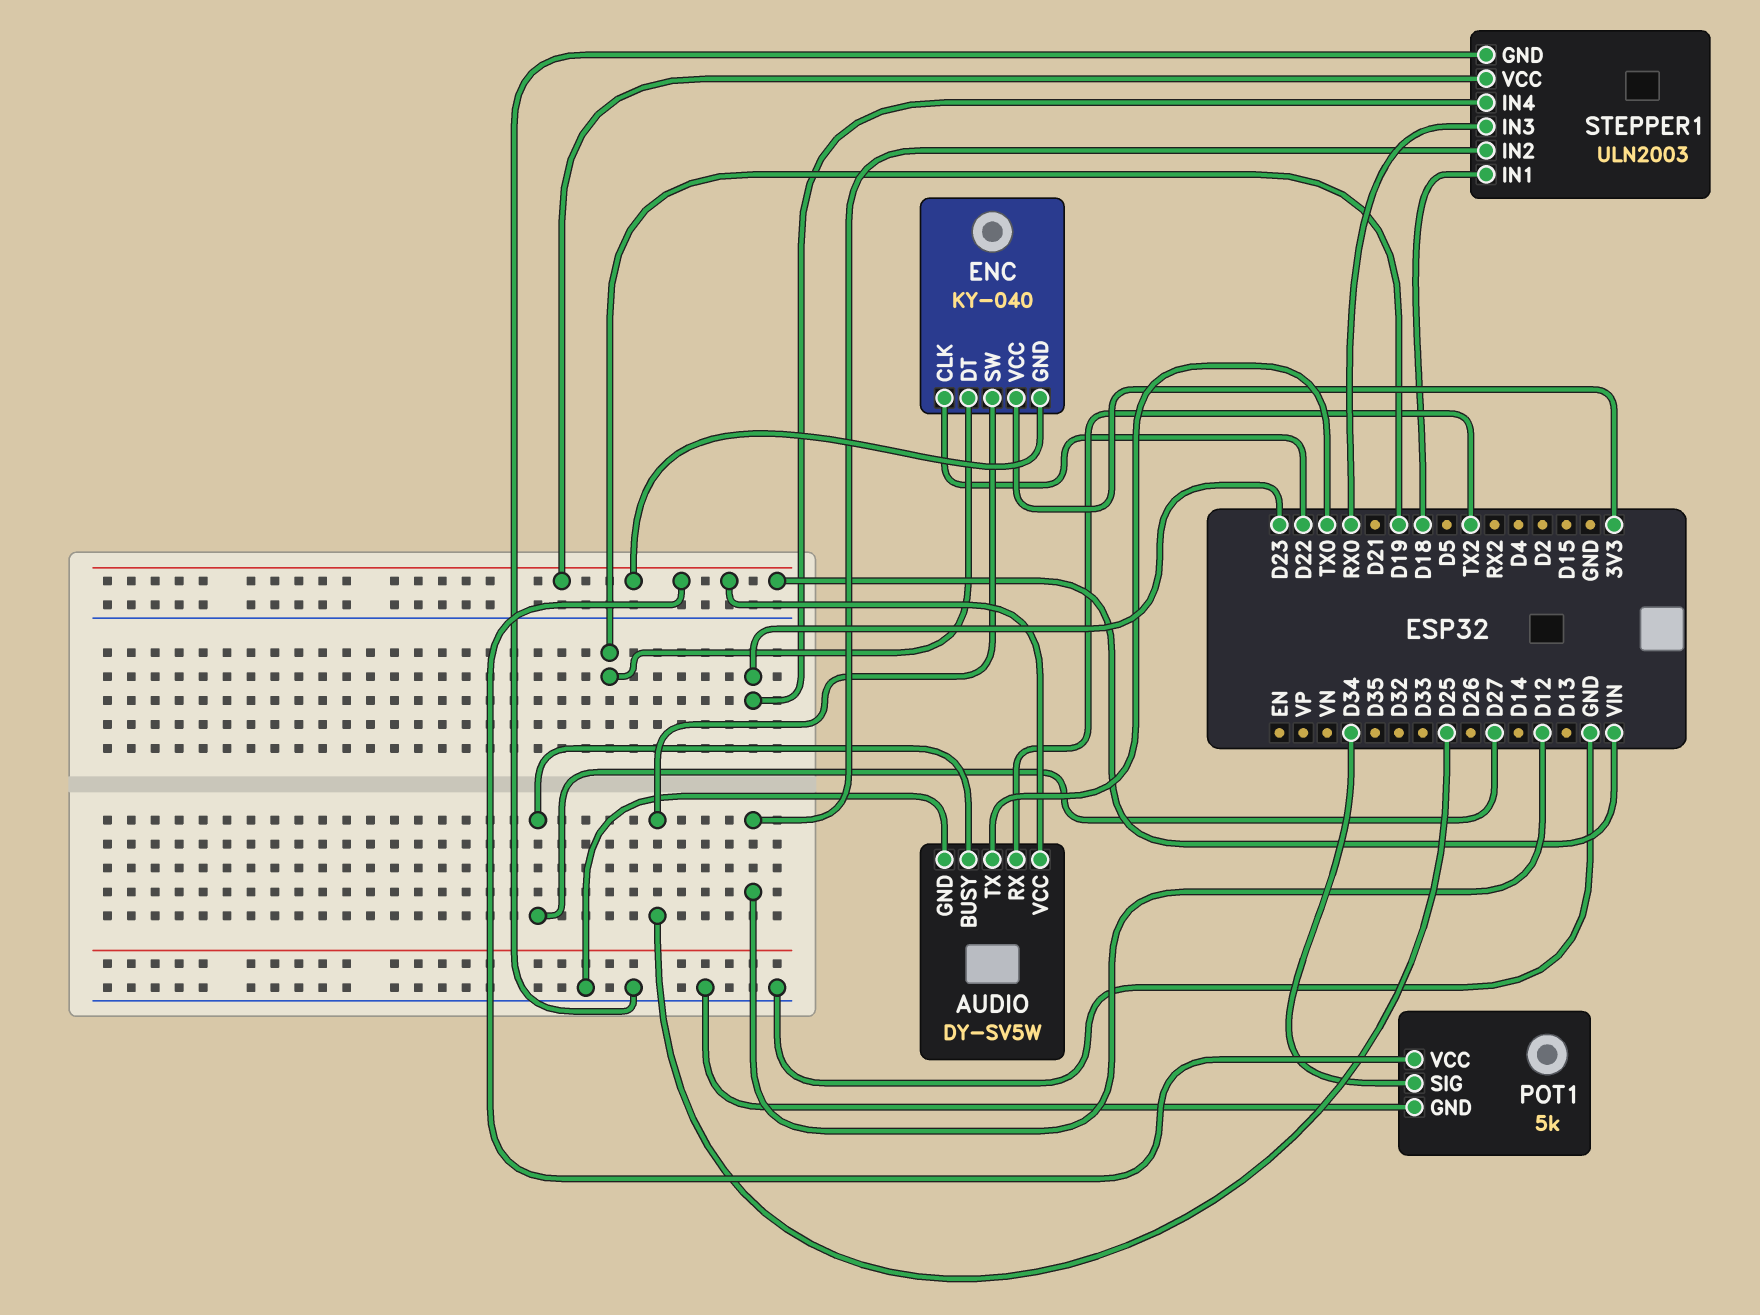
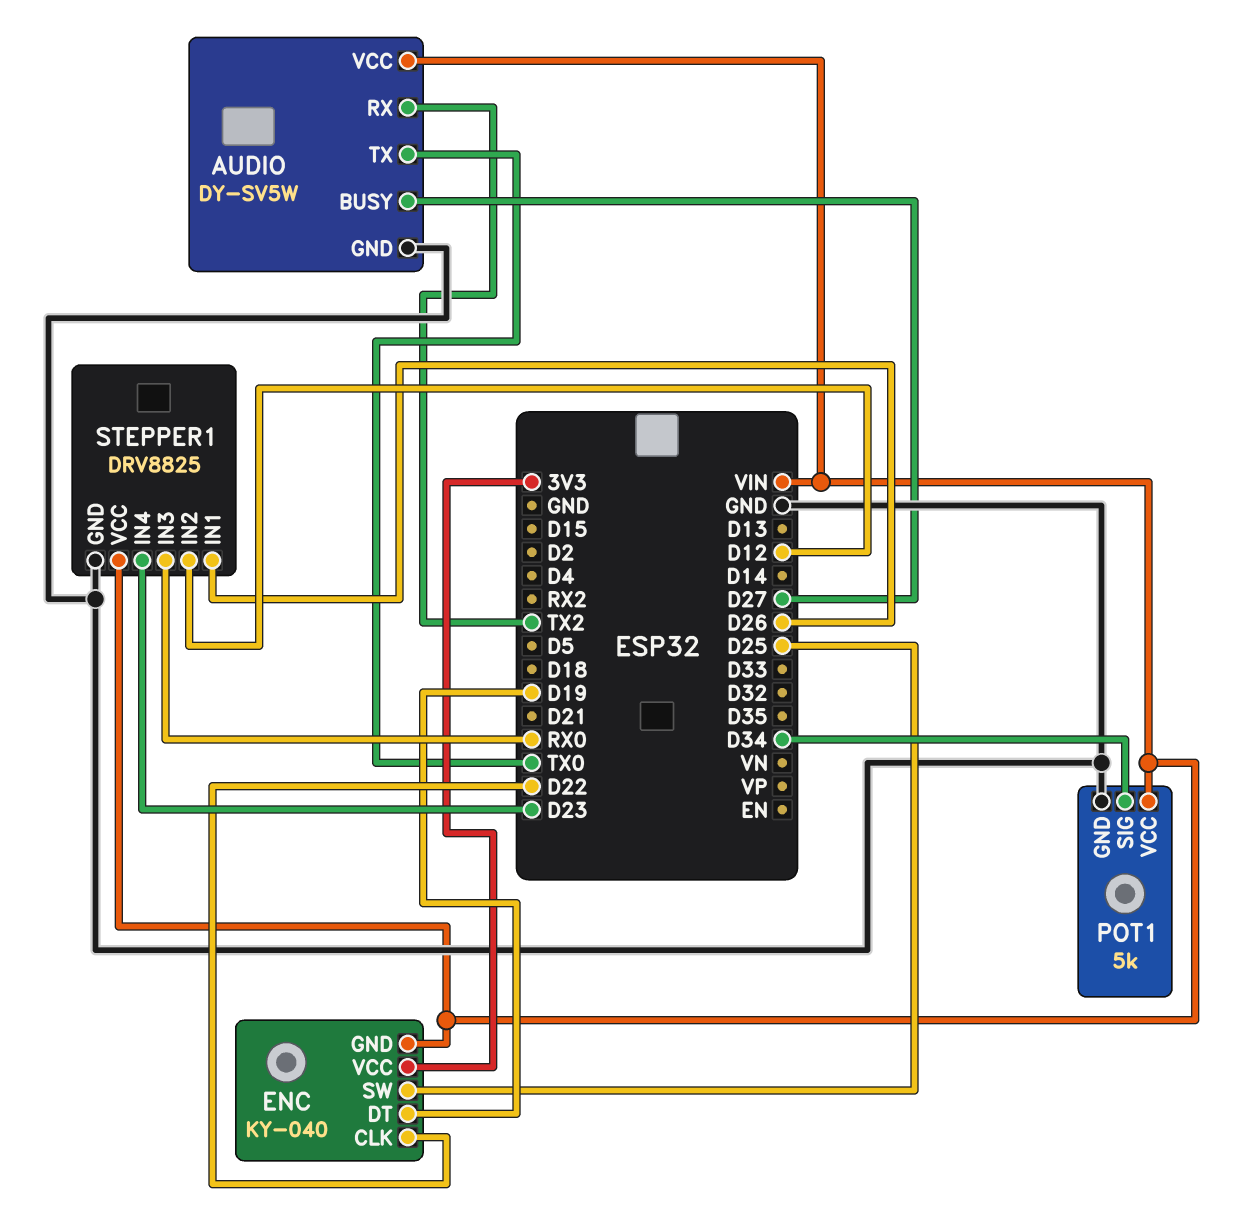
STEPPER1: ULN2003 -> DRV8825
STEPPER1 pin IN1: D18 -> D26

